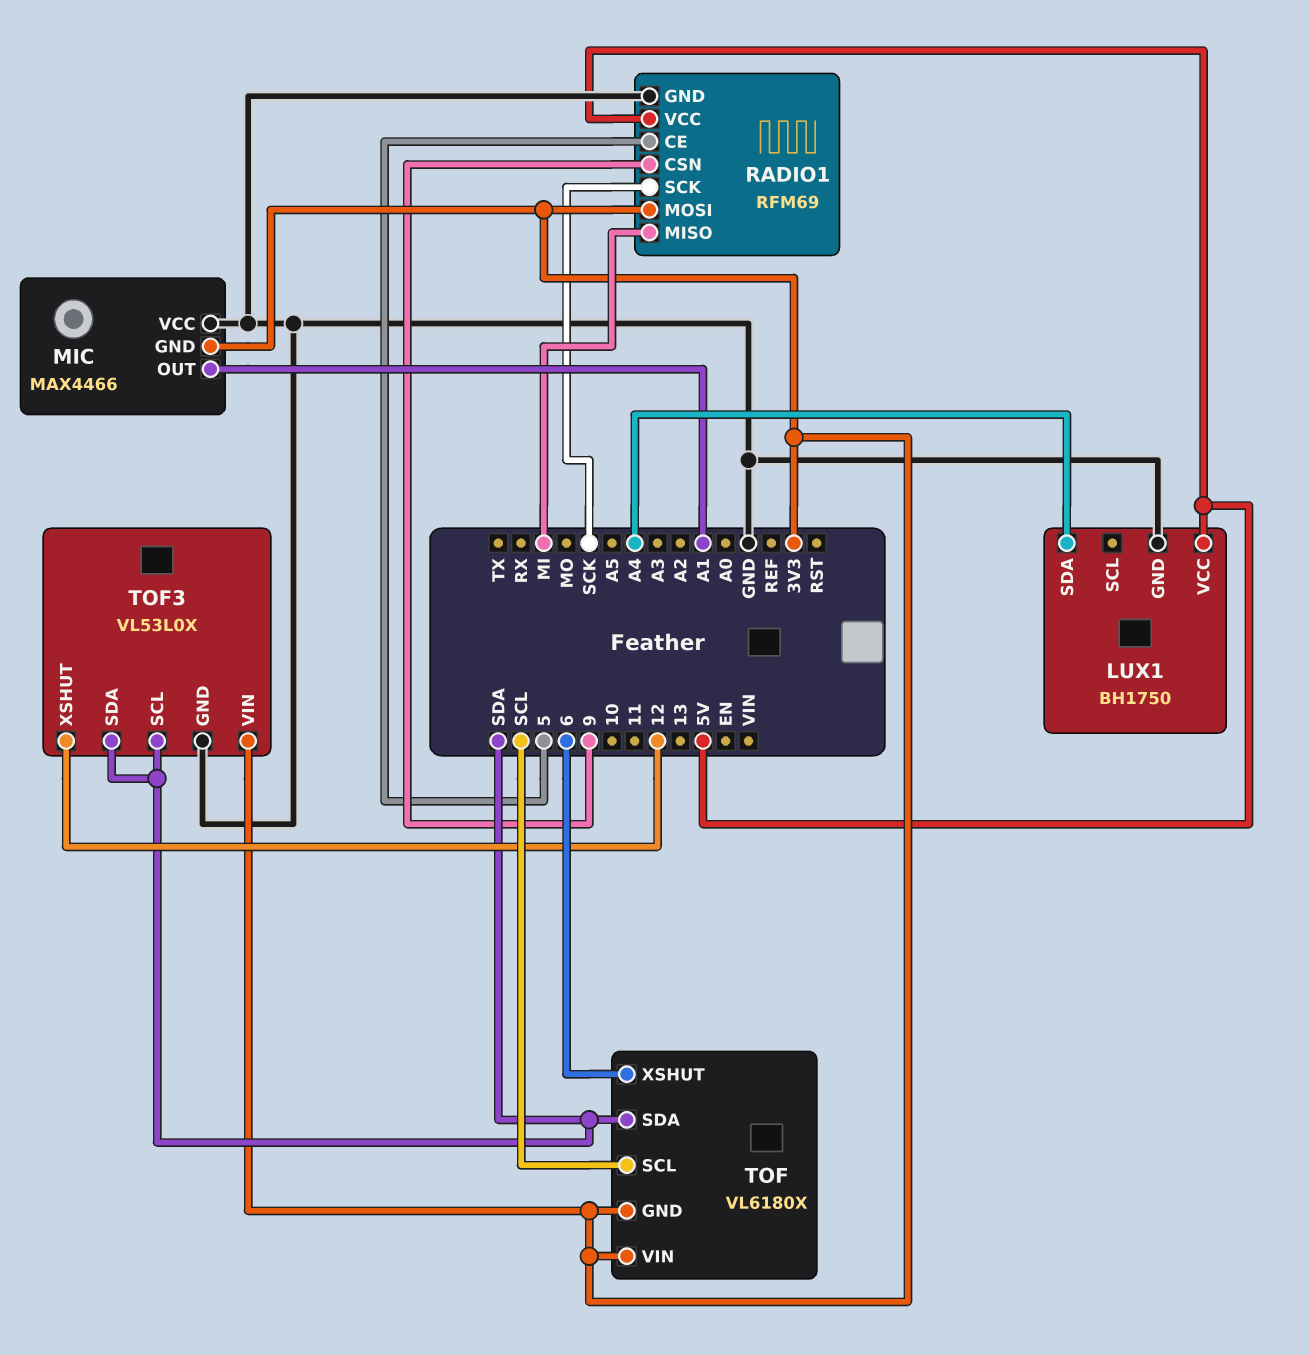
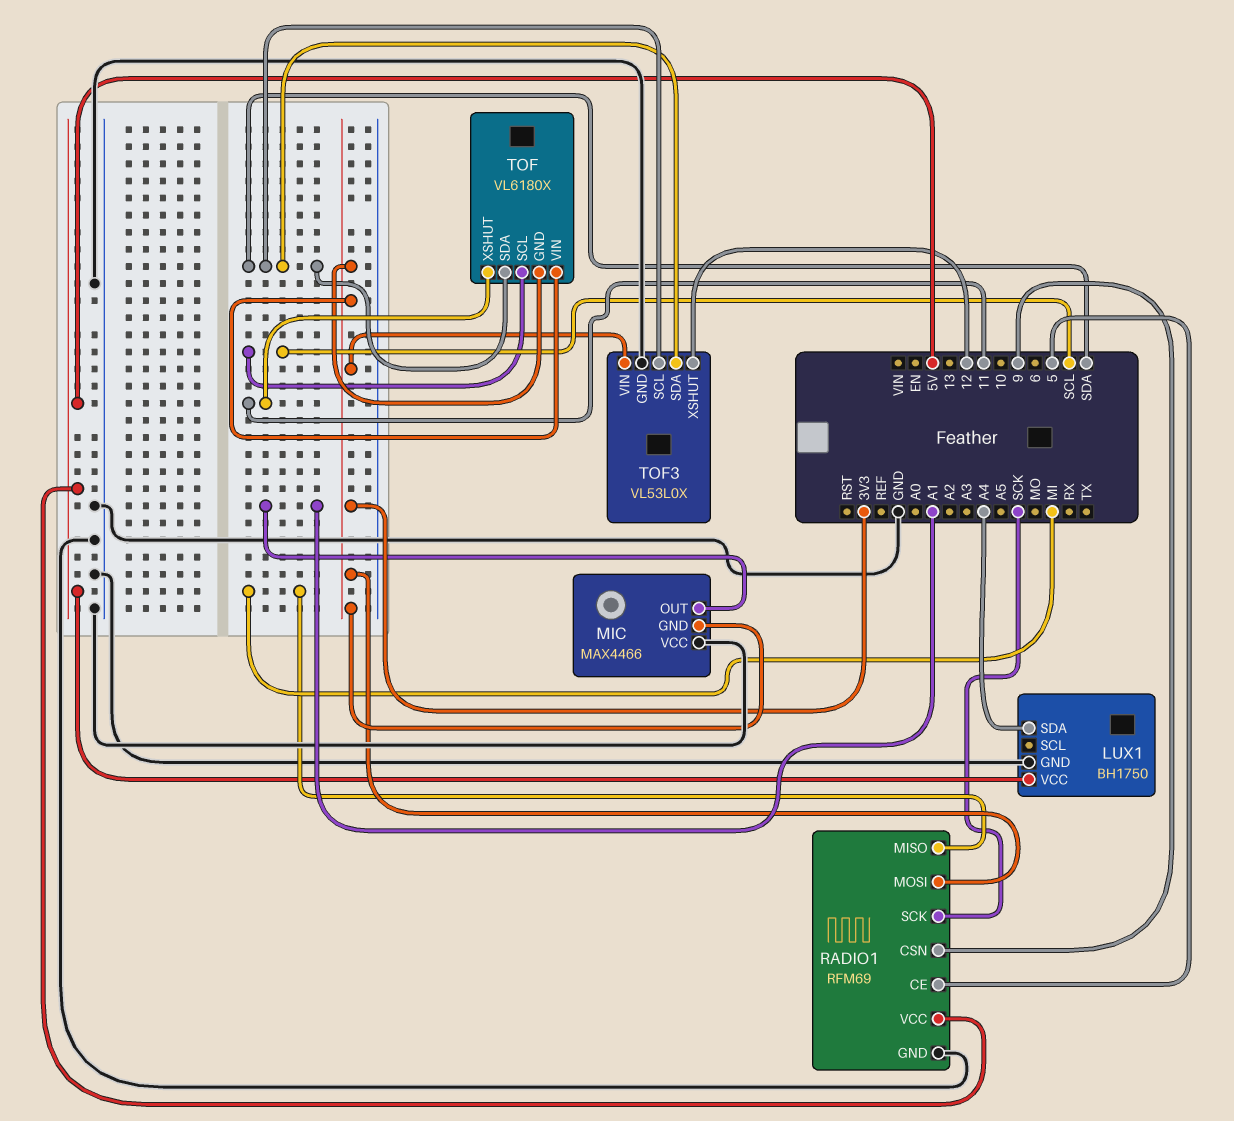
TOF pin XSHUT: 6 -> 11

